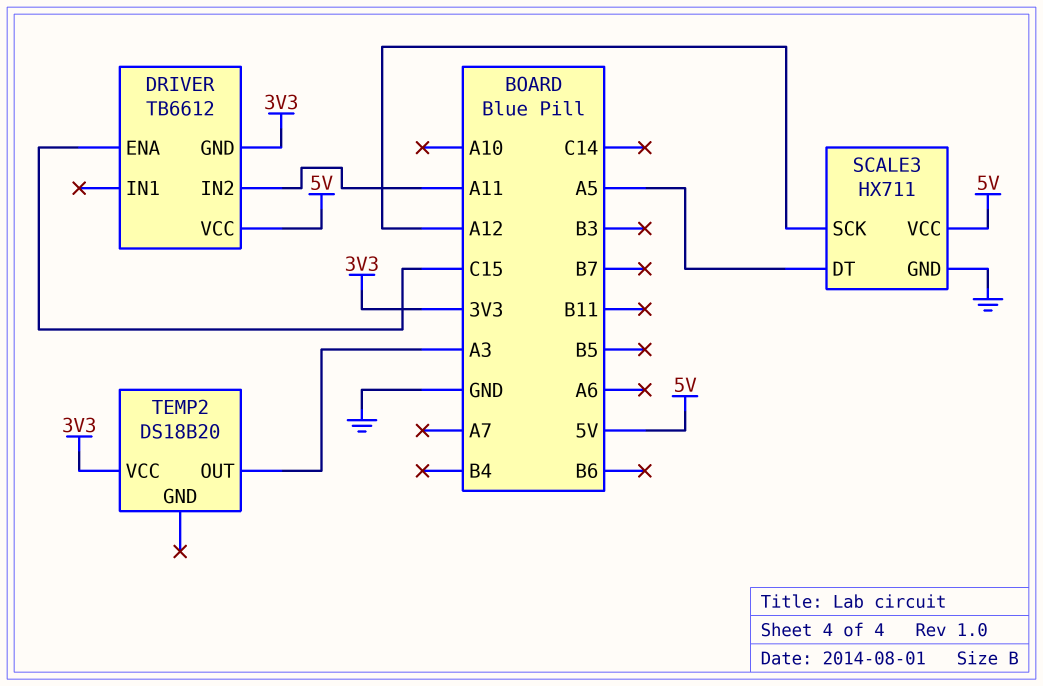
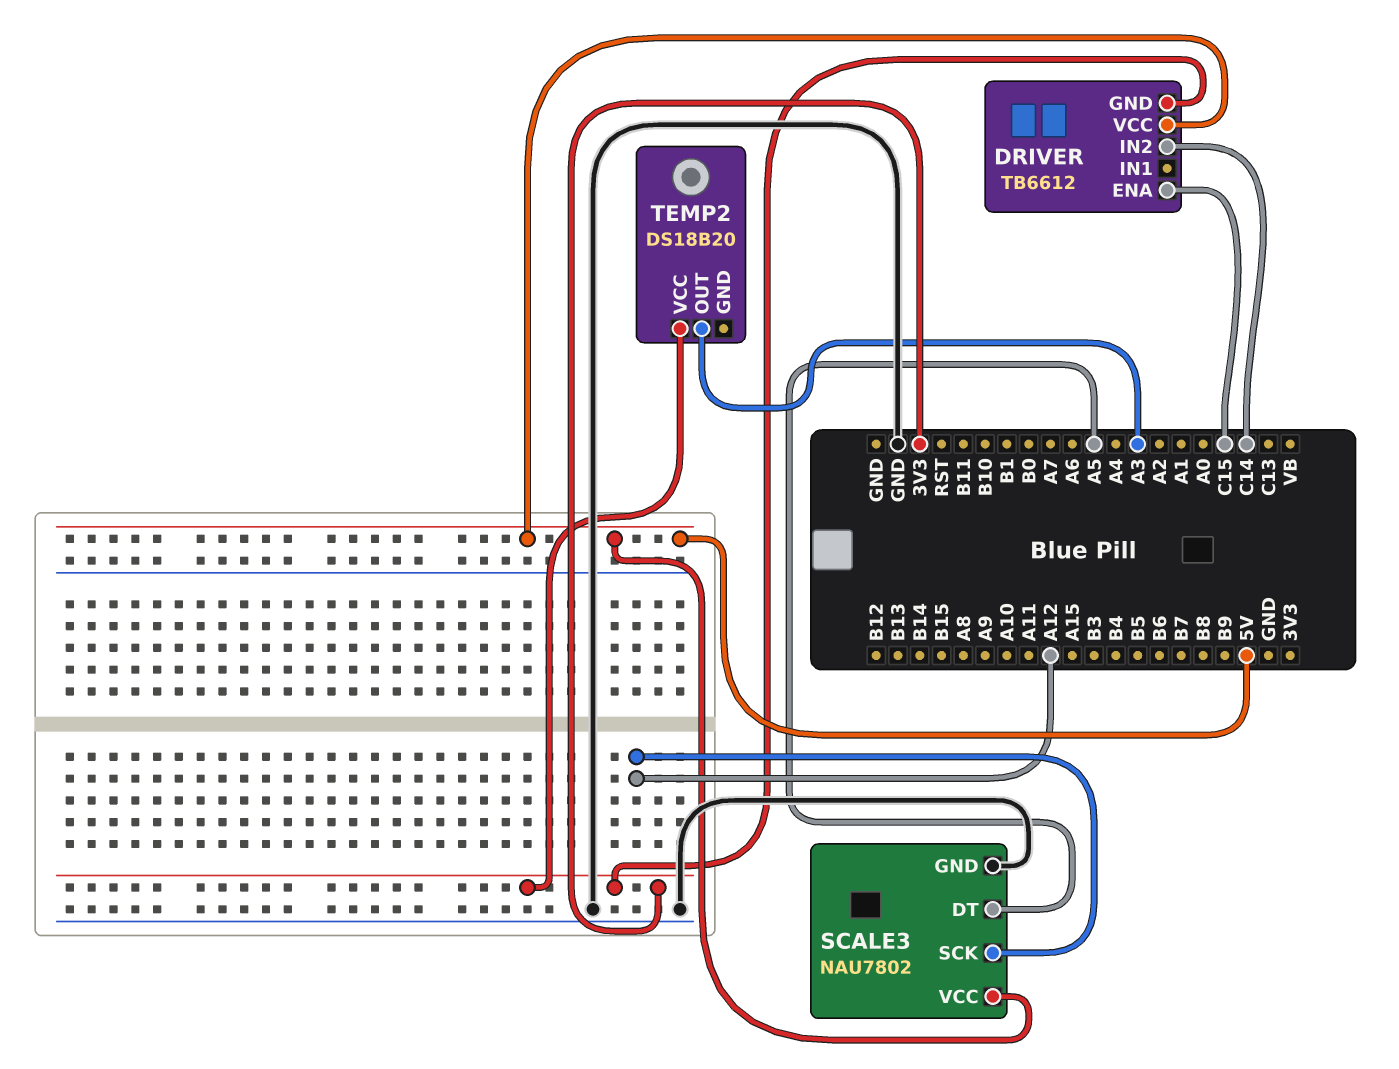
DRIVER pin IN2: A11 -> C14
SCALE3: HX711 -> NAU7802

